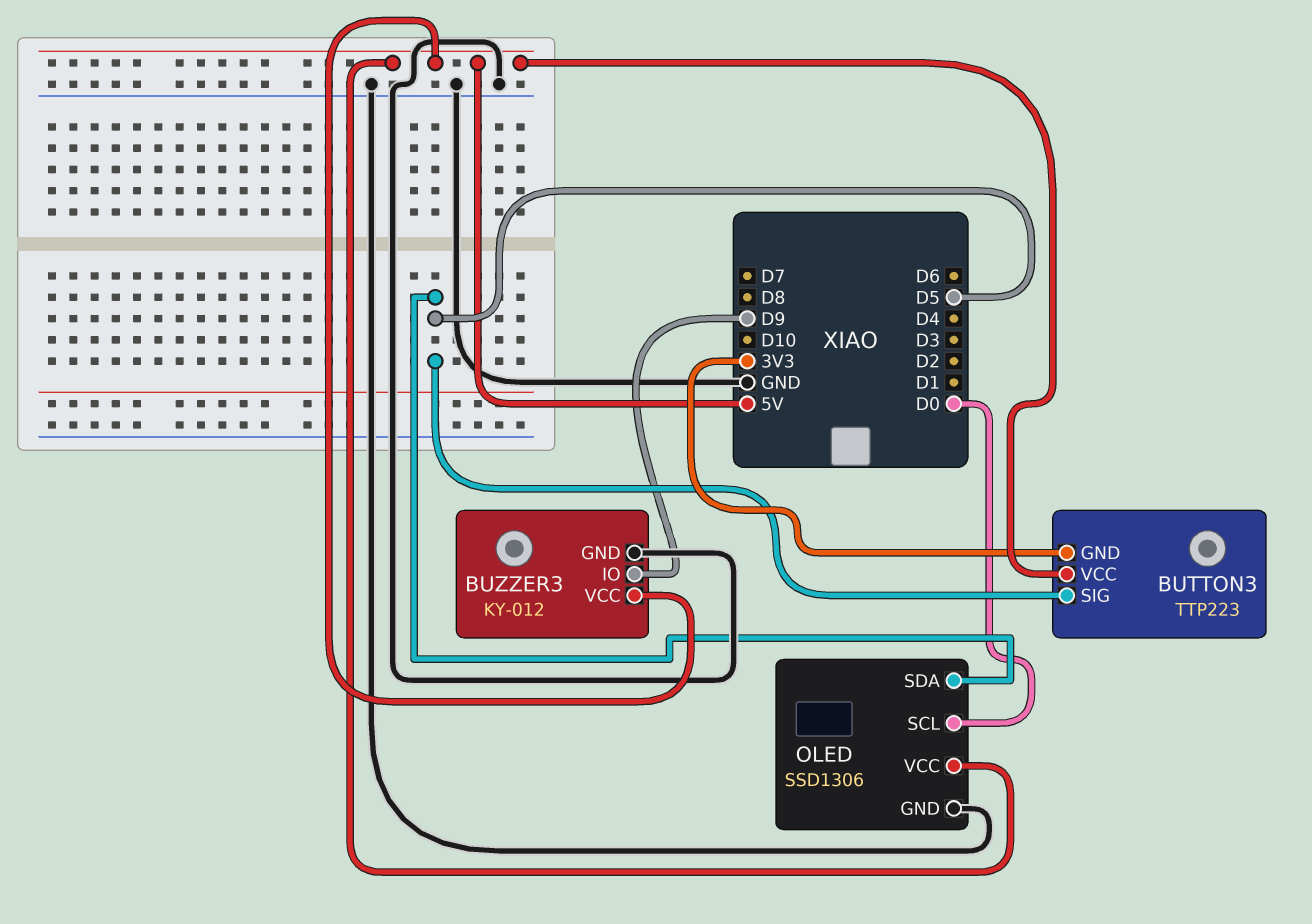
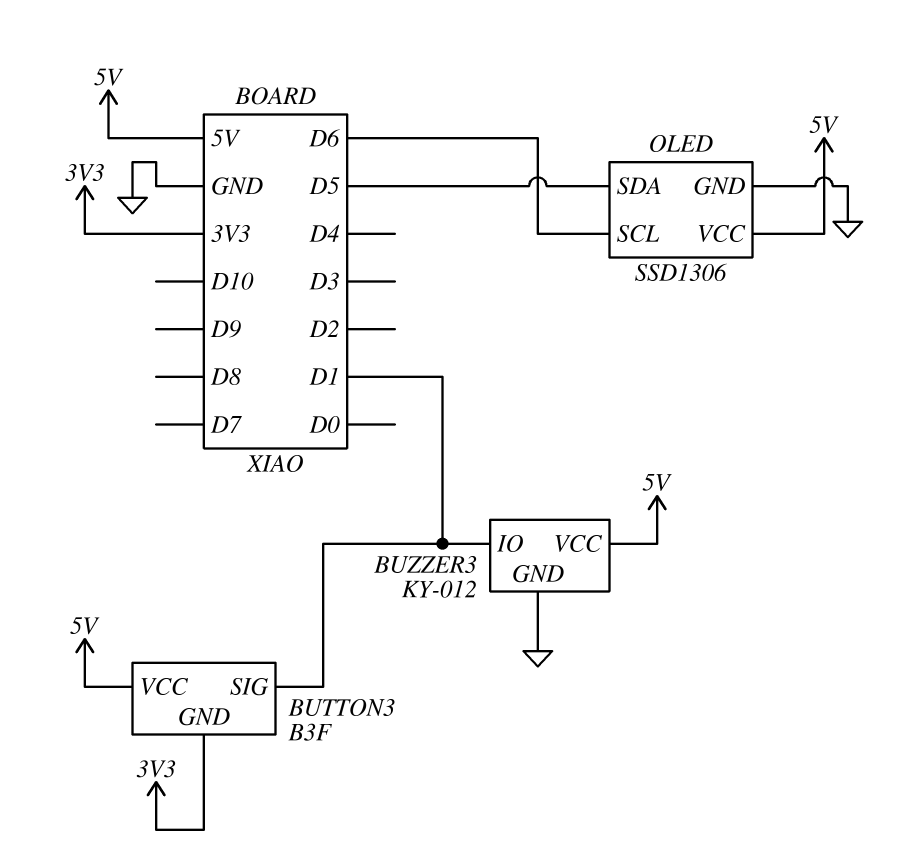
BUTTON3: TTP223 -> B3F
BUTTON3 pin SIG: D5 -> D1
BUZZER3 pin IO: D9 -> D1
OLED pin SCL: D0 -> D6

